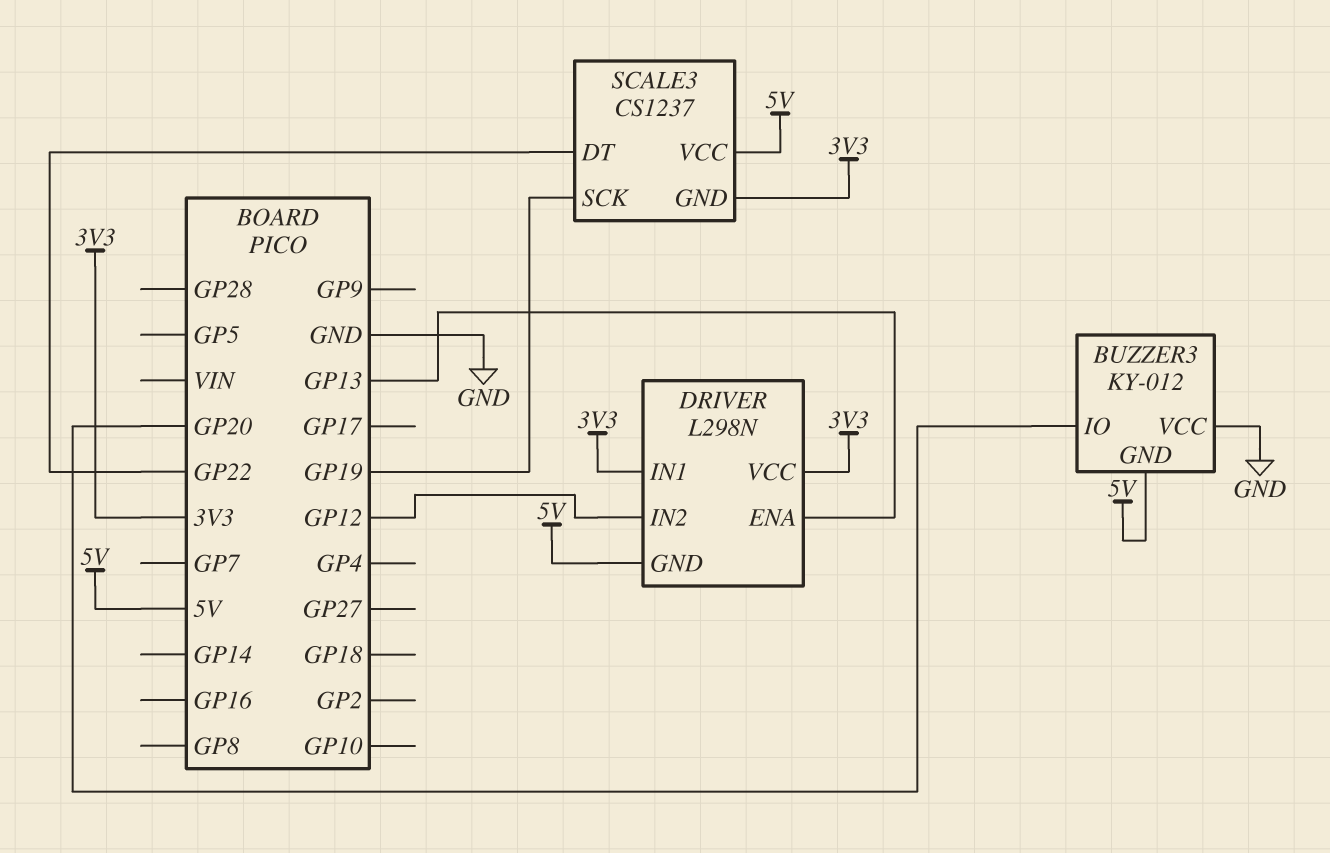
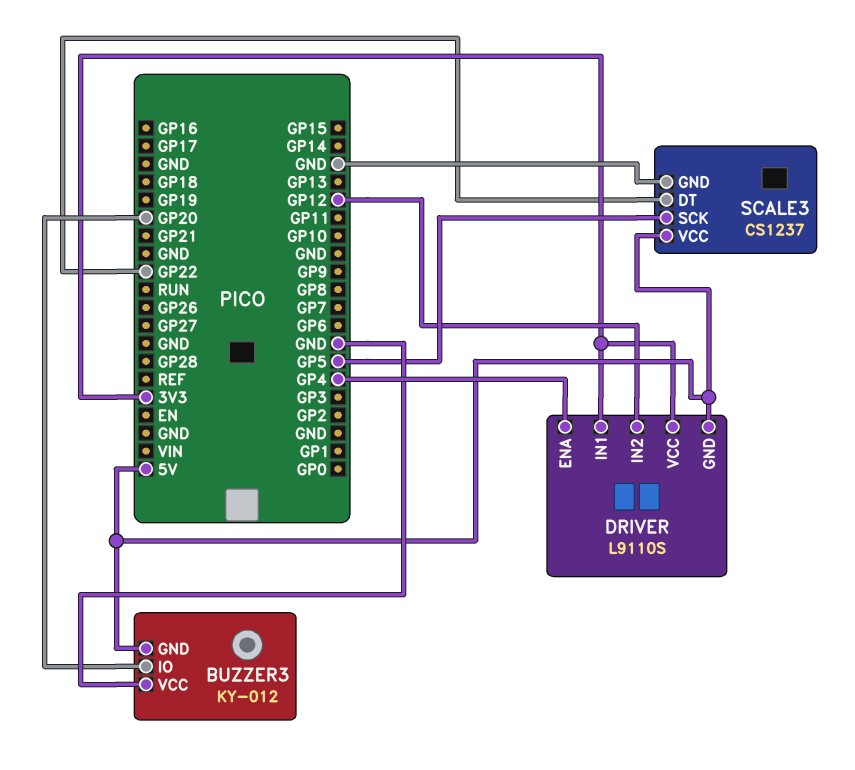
DRIVER: L298N -> L9110S
DRIVER pin ENA: GP13 -> GP4
SCALE3 pin GND: 3V3 -> GND
SCALE3 pin SCK: GP19 -> GP5

